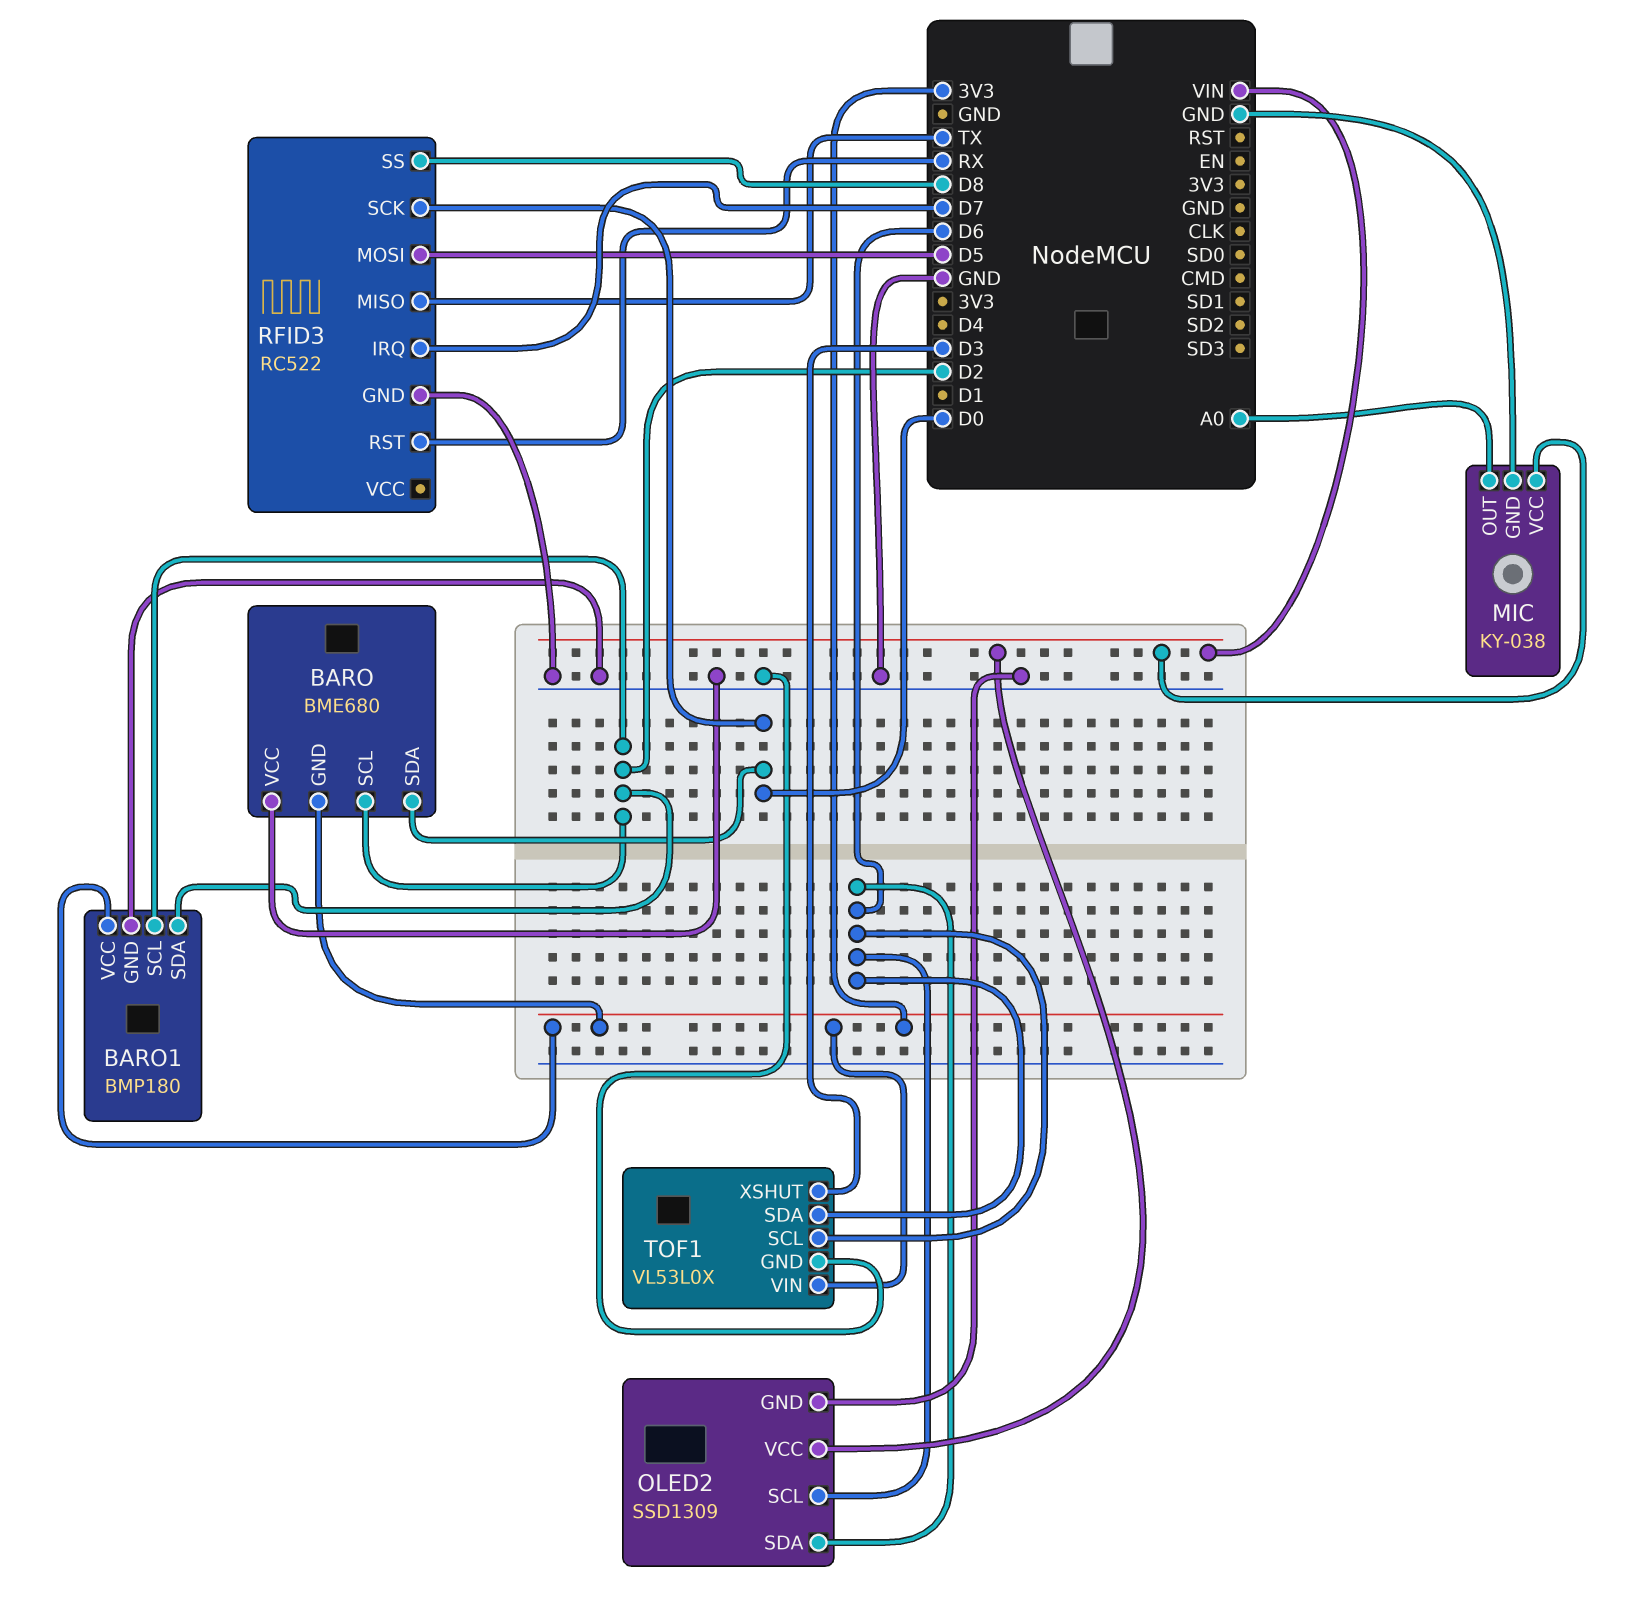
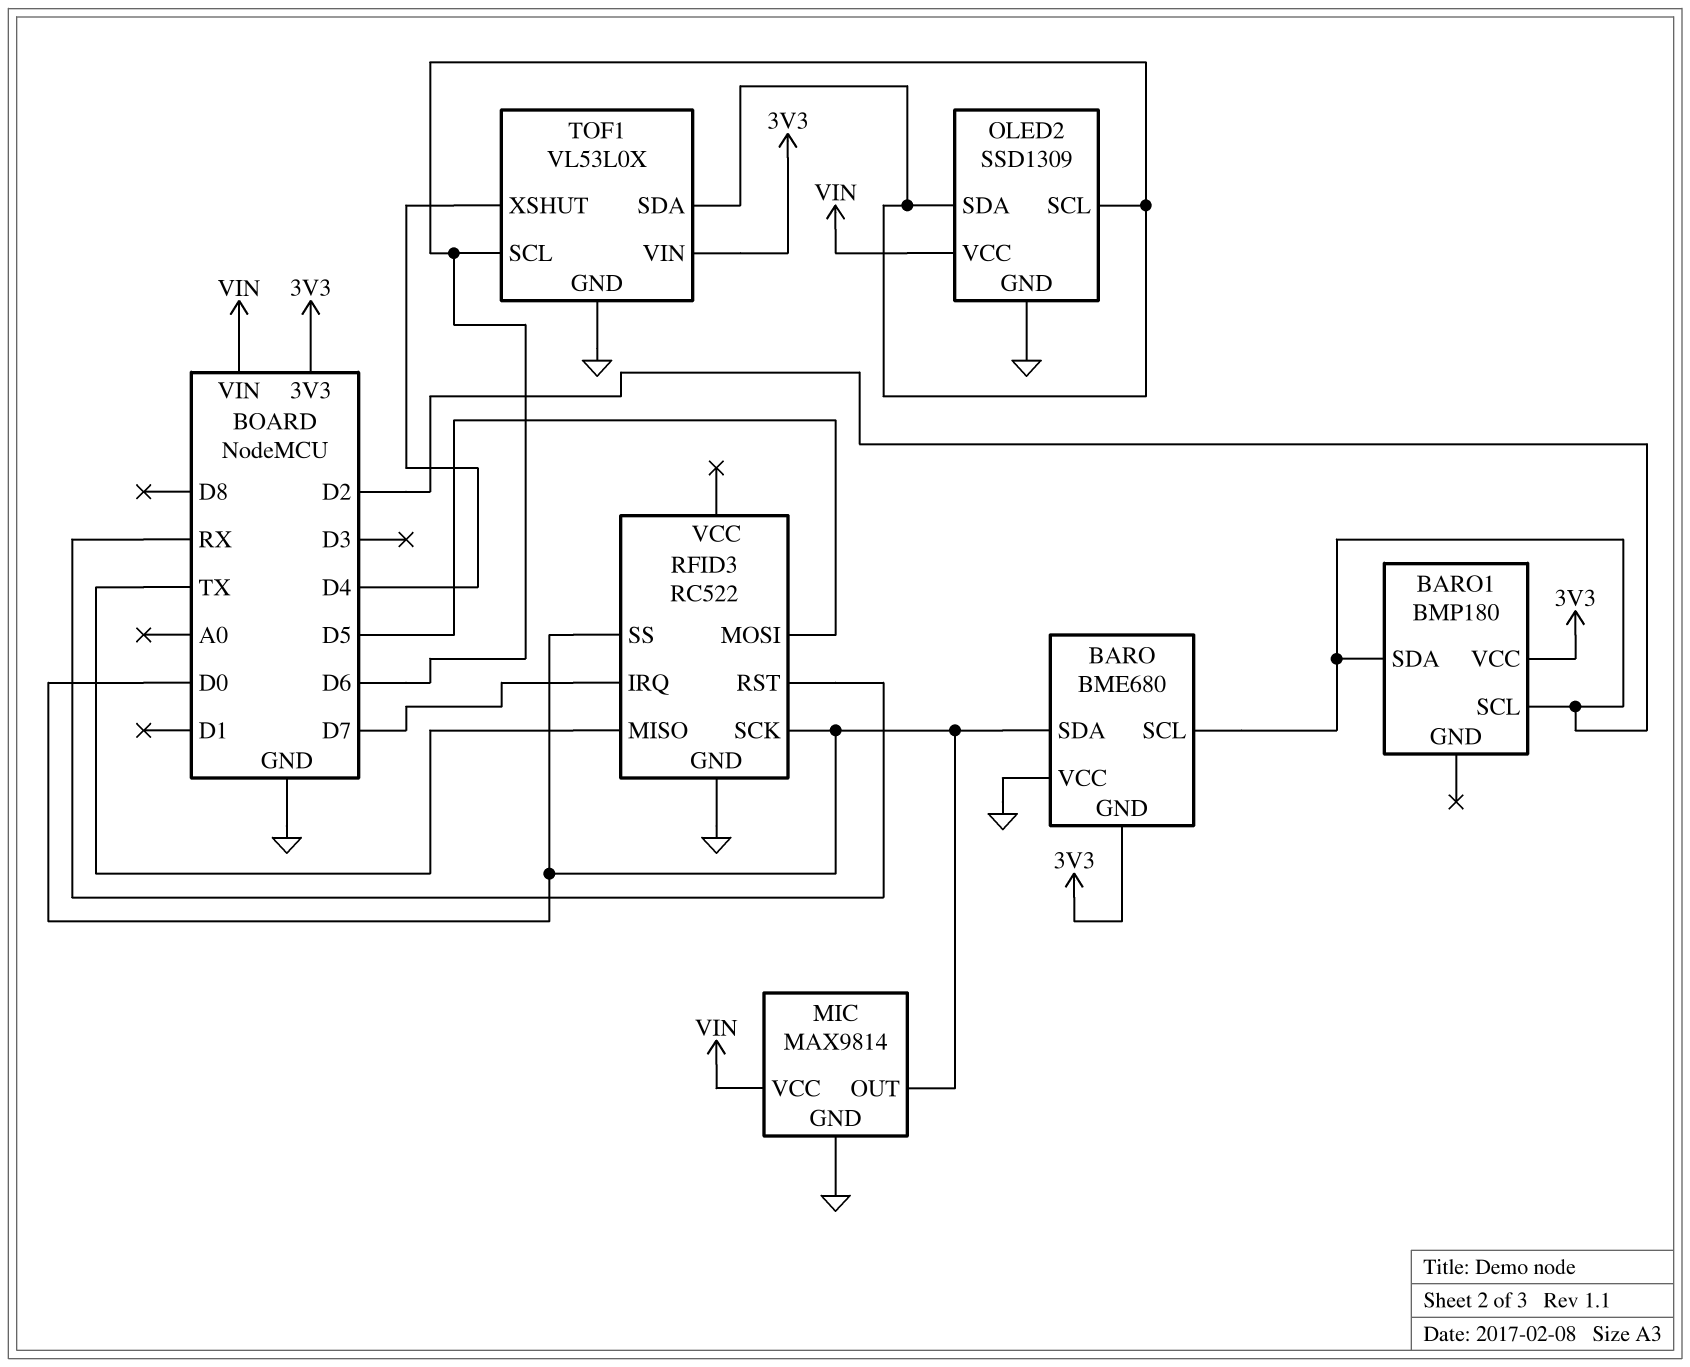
BARO1 pin GND: GND -> none
MIC: KY-038 -> MAX9814
MIC pin OUT: A0 -> D0
RFID3 pin SS: D8 -> D0
TOF1 pin XSHUT: D3 -> D4

